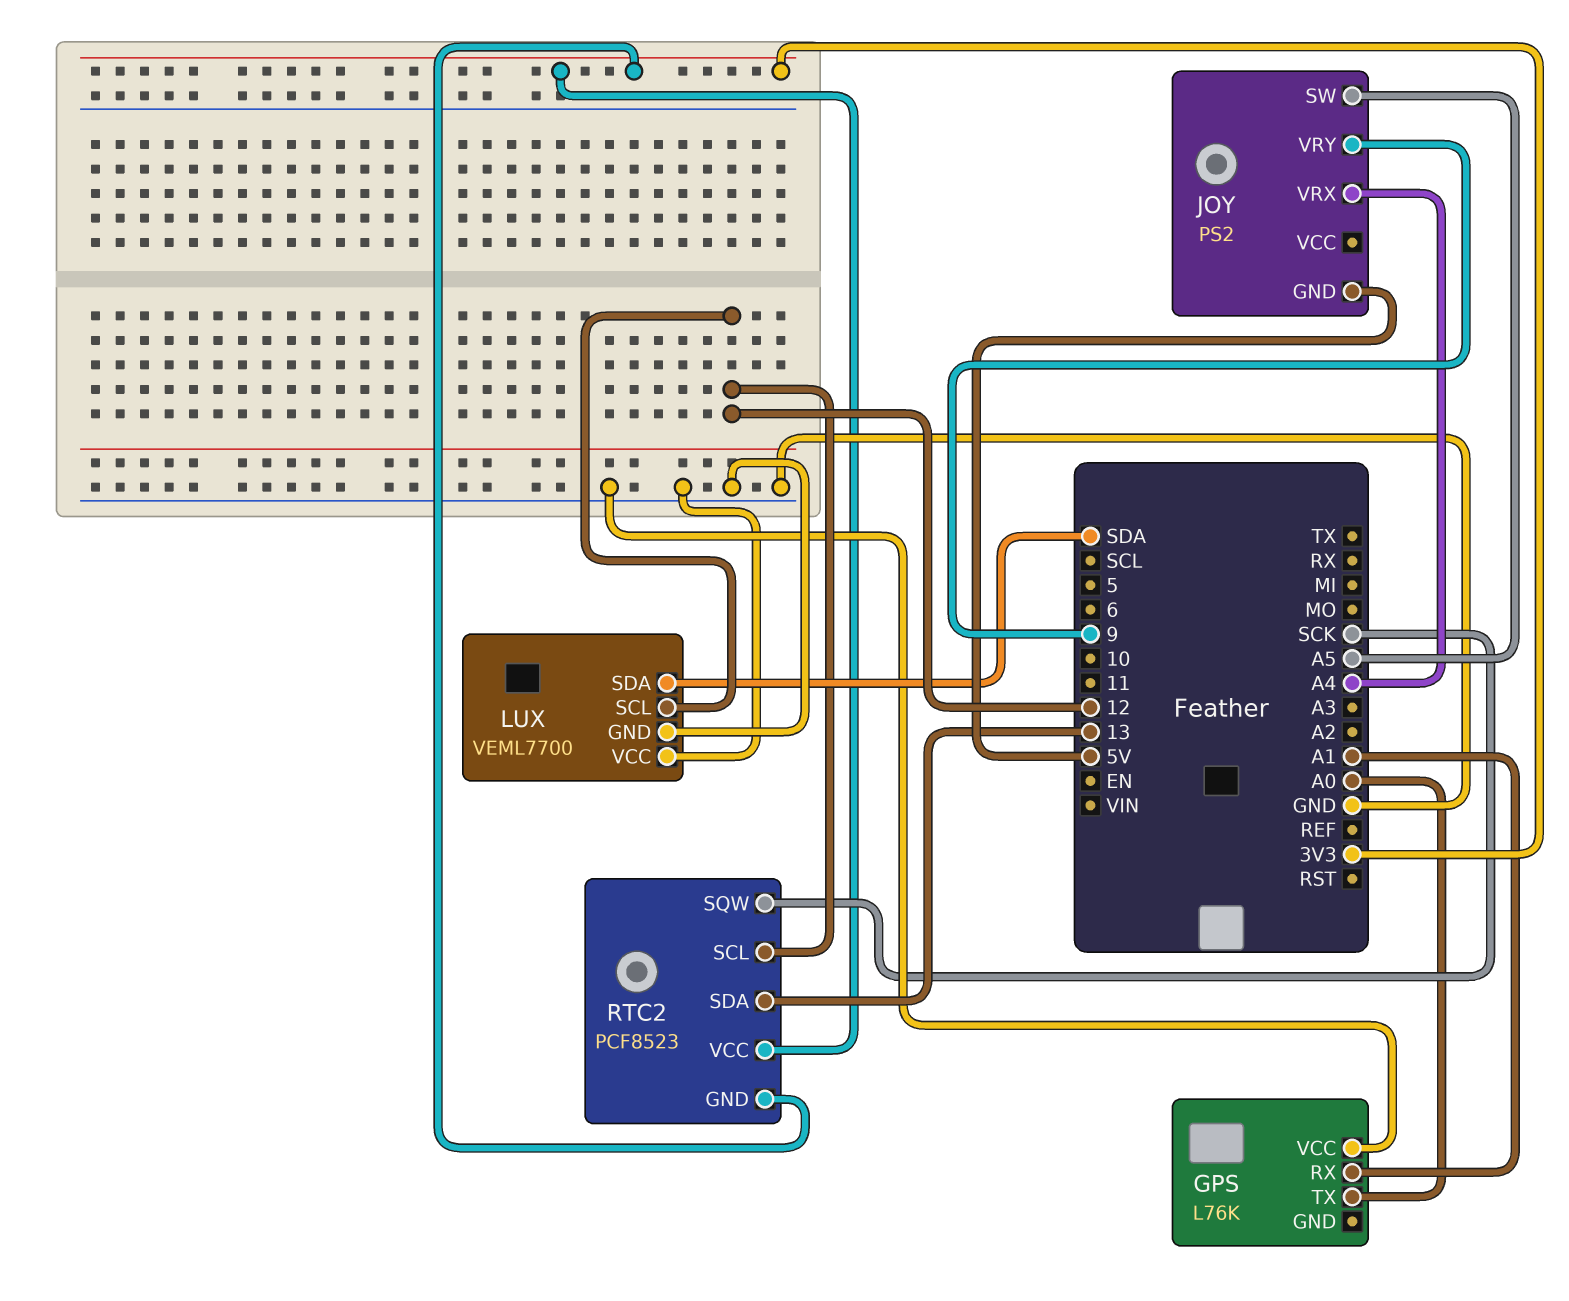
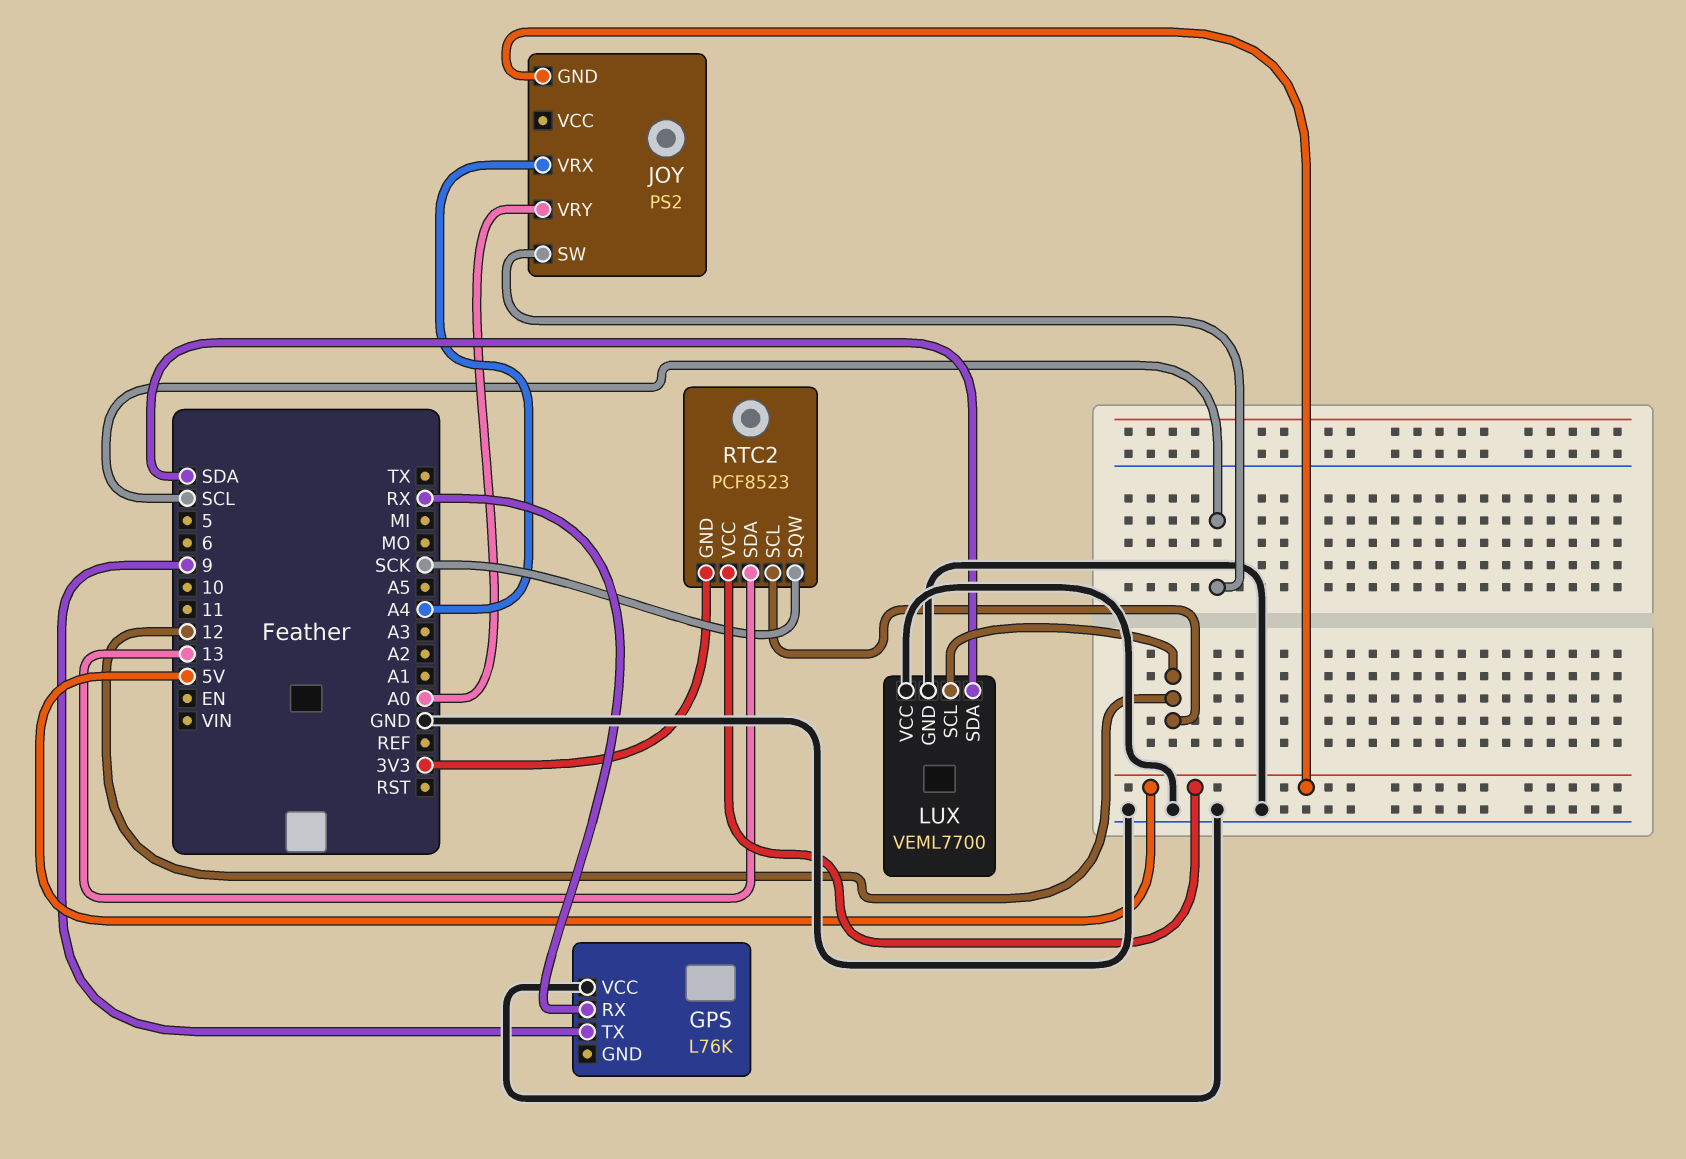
GPS pin RX: A1 -> RX
GPS pin TX: A0 -> 9
JOY pin SW: A5 -> SCL
JOY pin VRY: 9 -> A0
RTC2 pin VCC: 3V3 -> 5V

